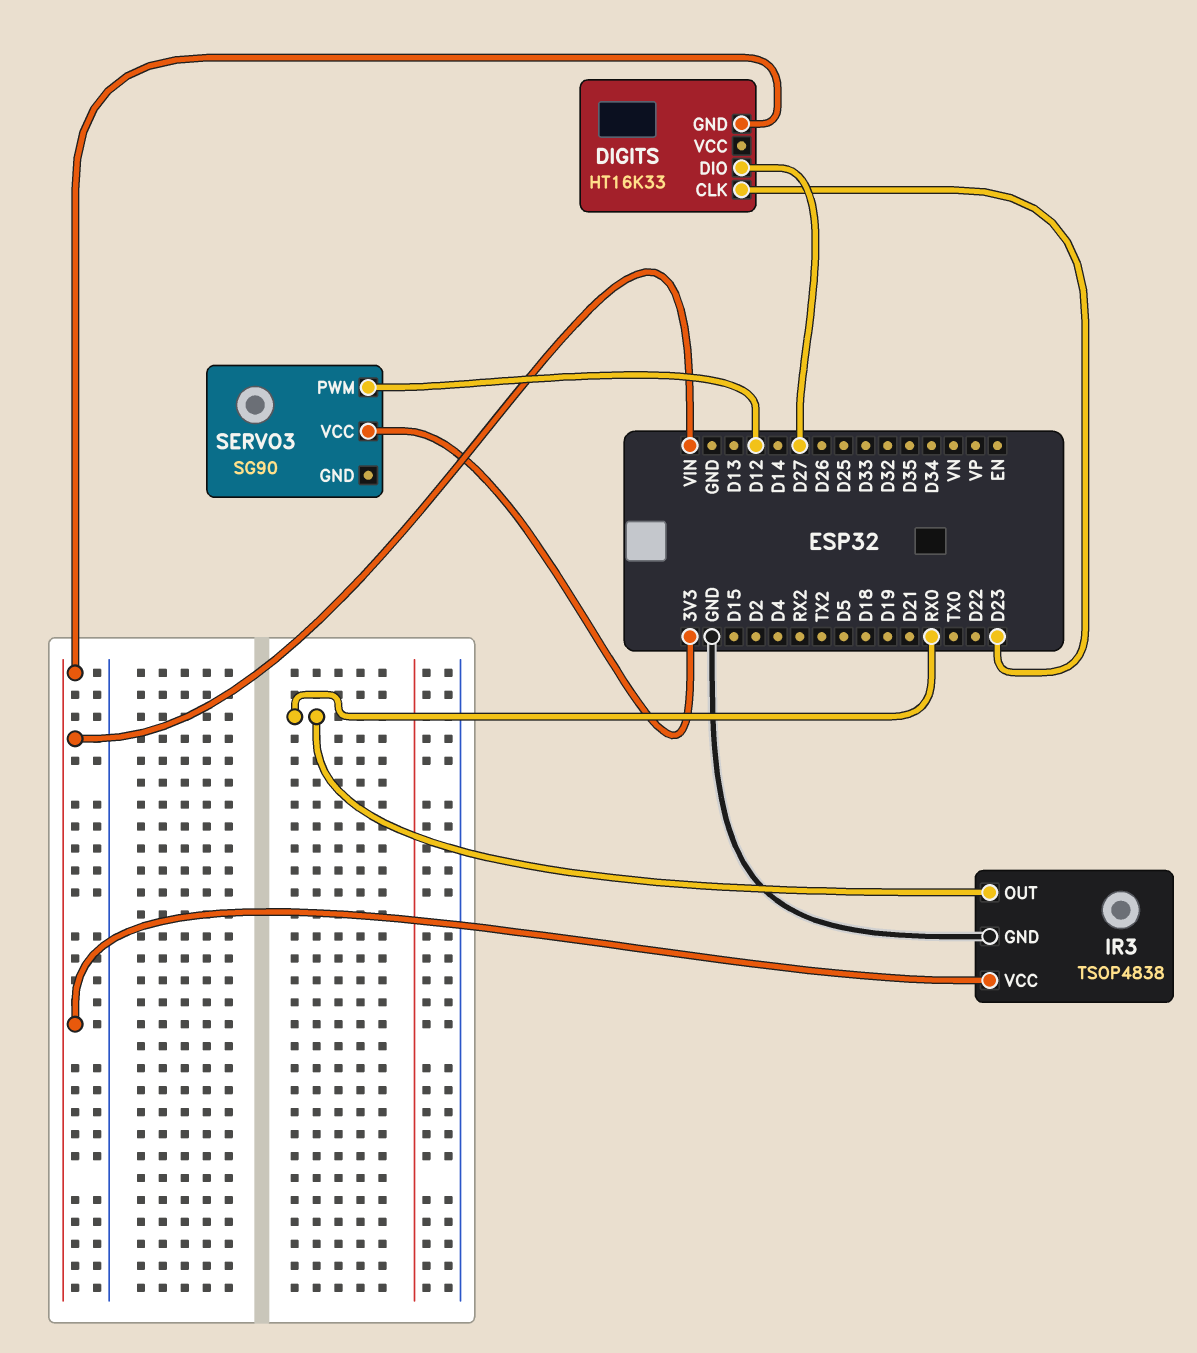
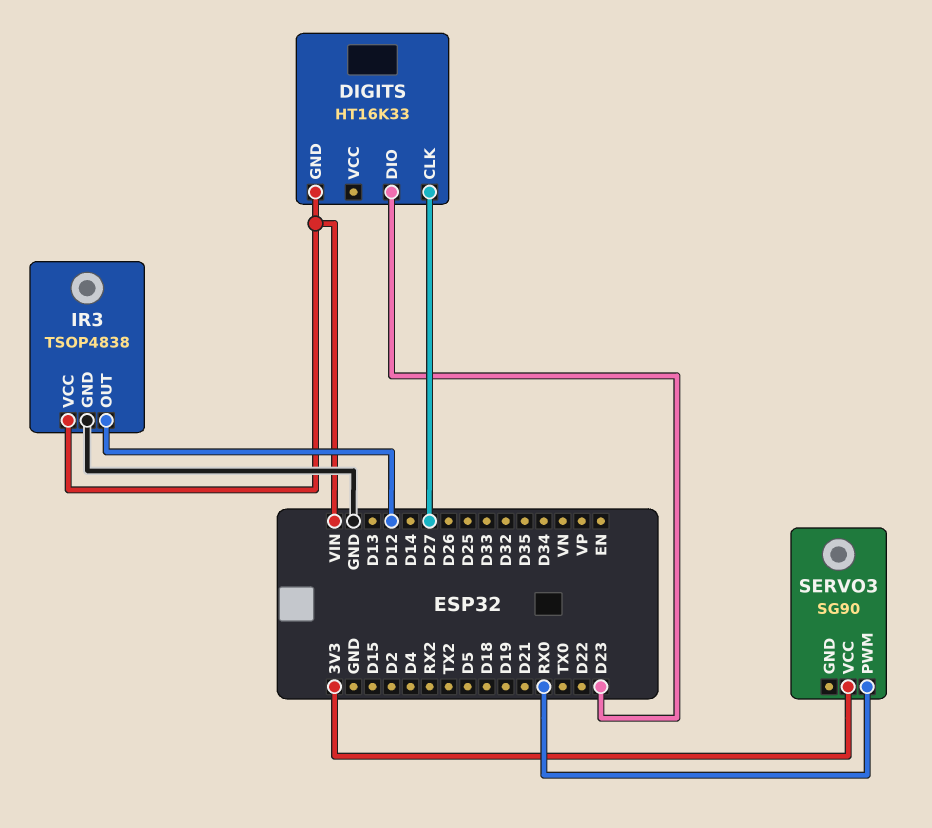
DIGITS pin CLK: D23 -> D27
DIGITS pin DIO: D27 -> D23
IR3 pin OUT: RX0 -> D12
SERVO3 pin PWM: D12 -> RX0

